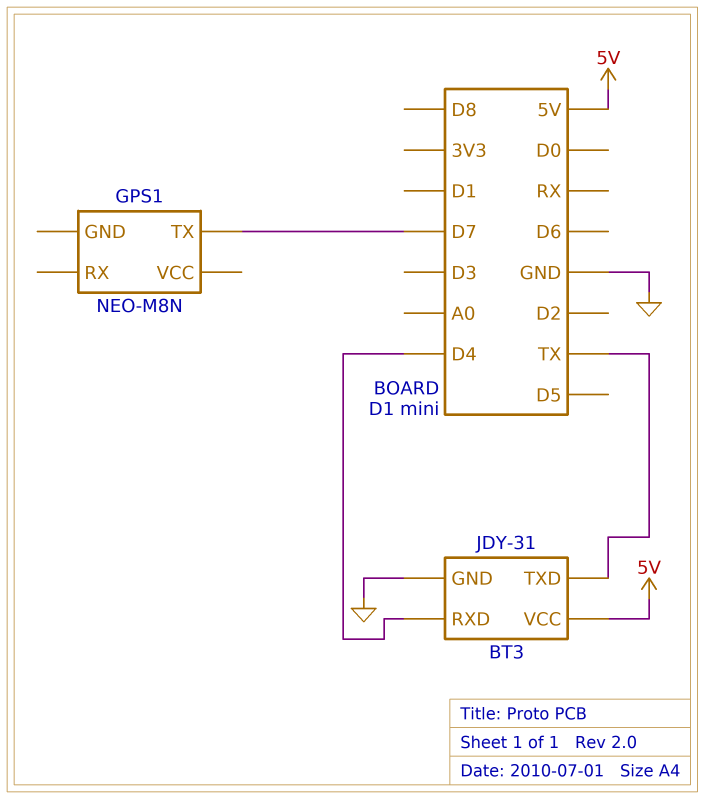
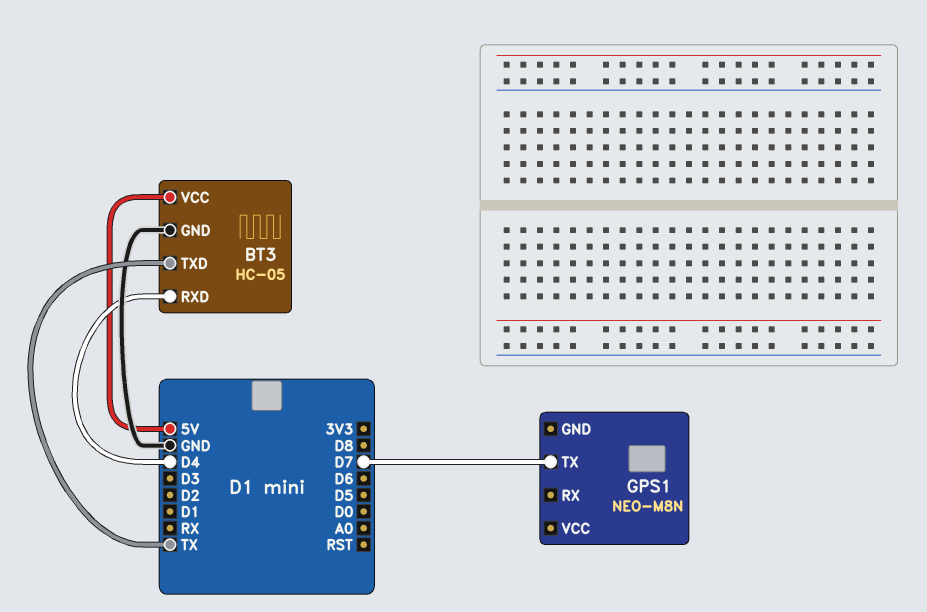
BT3: JDY-31 -> HC-05

